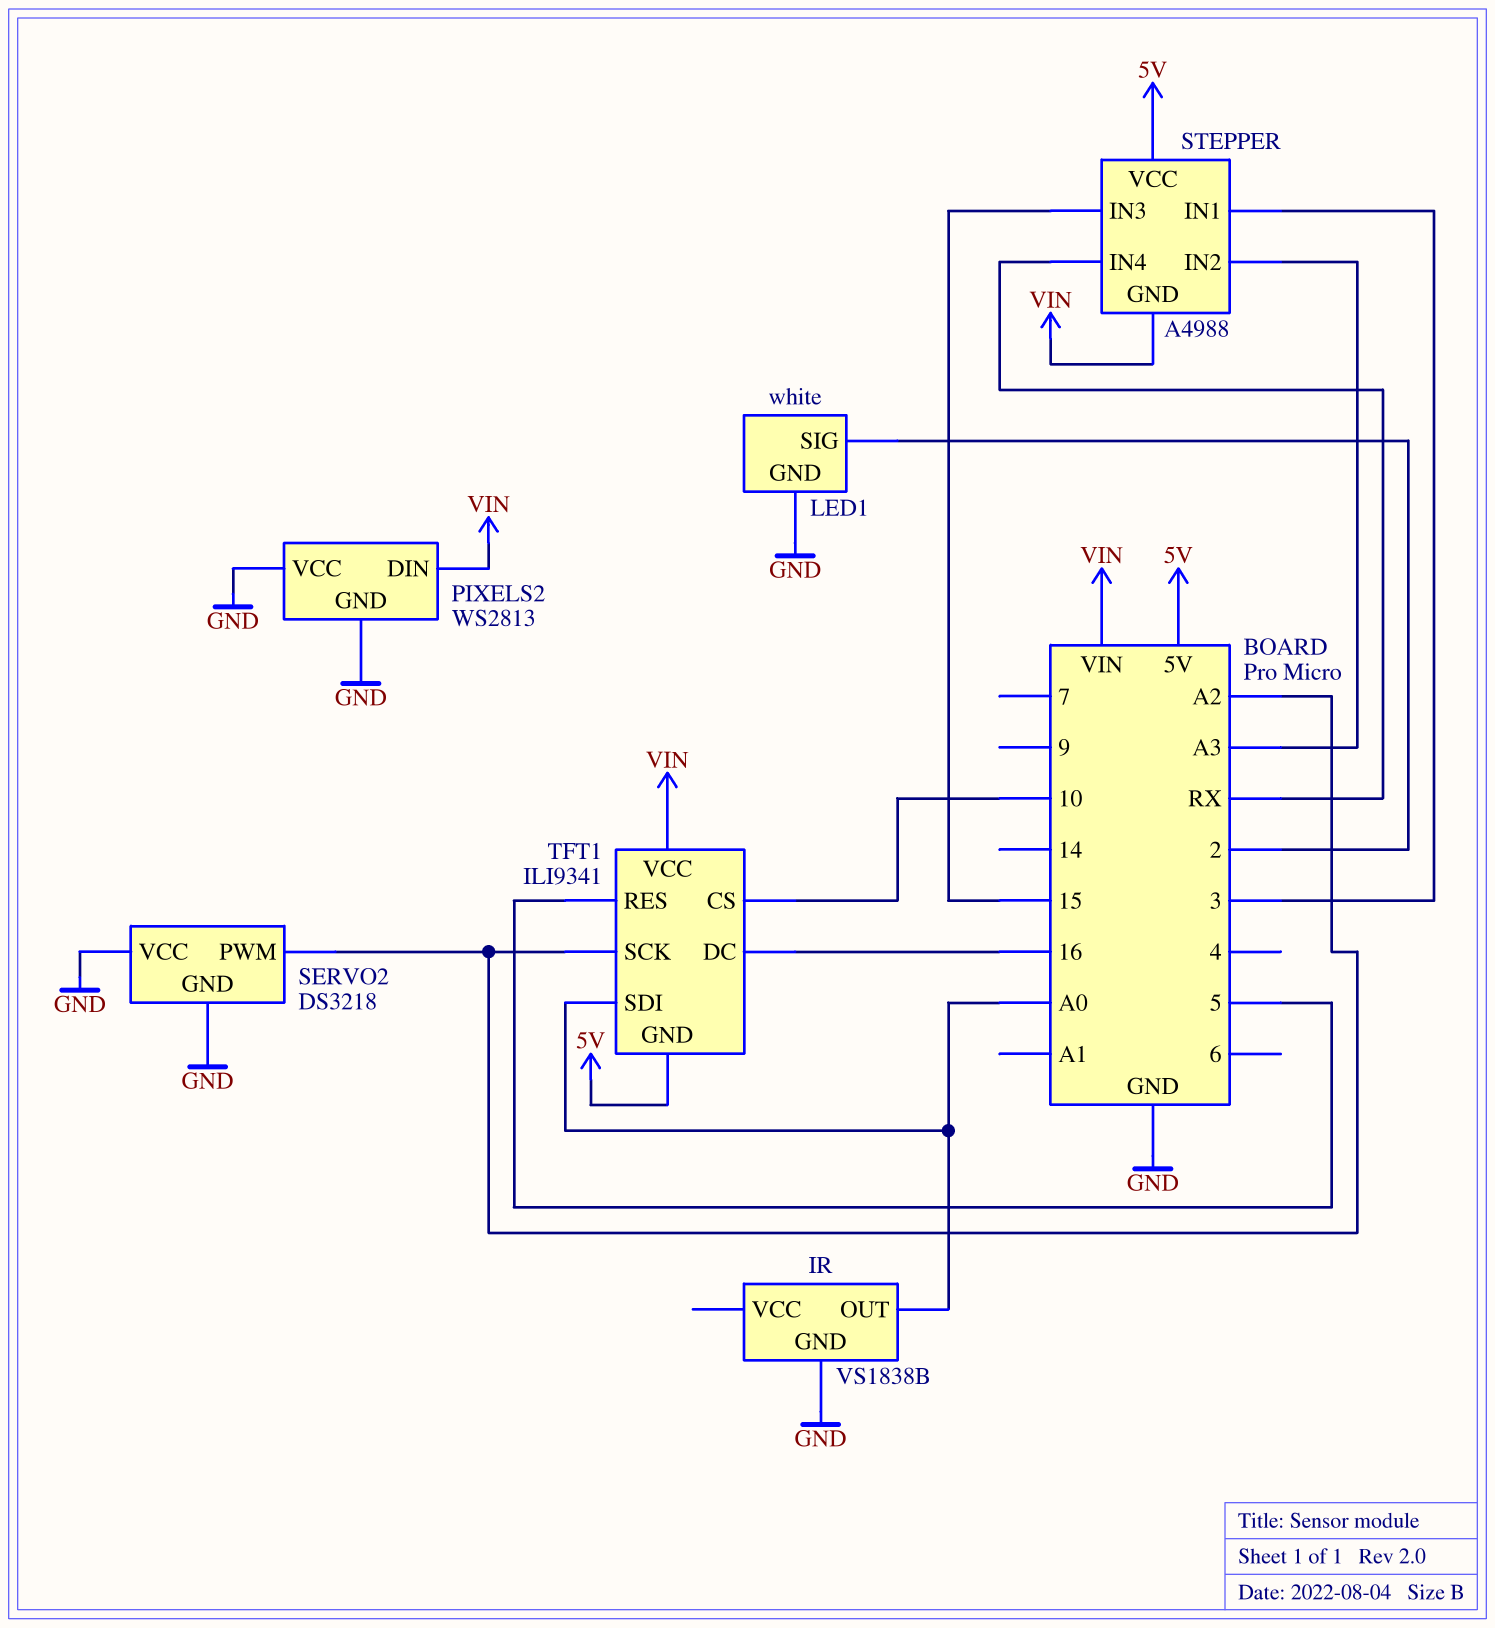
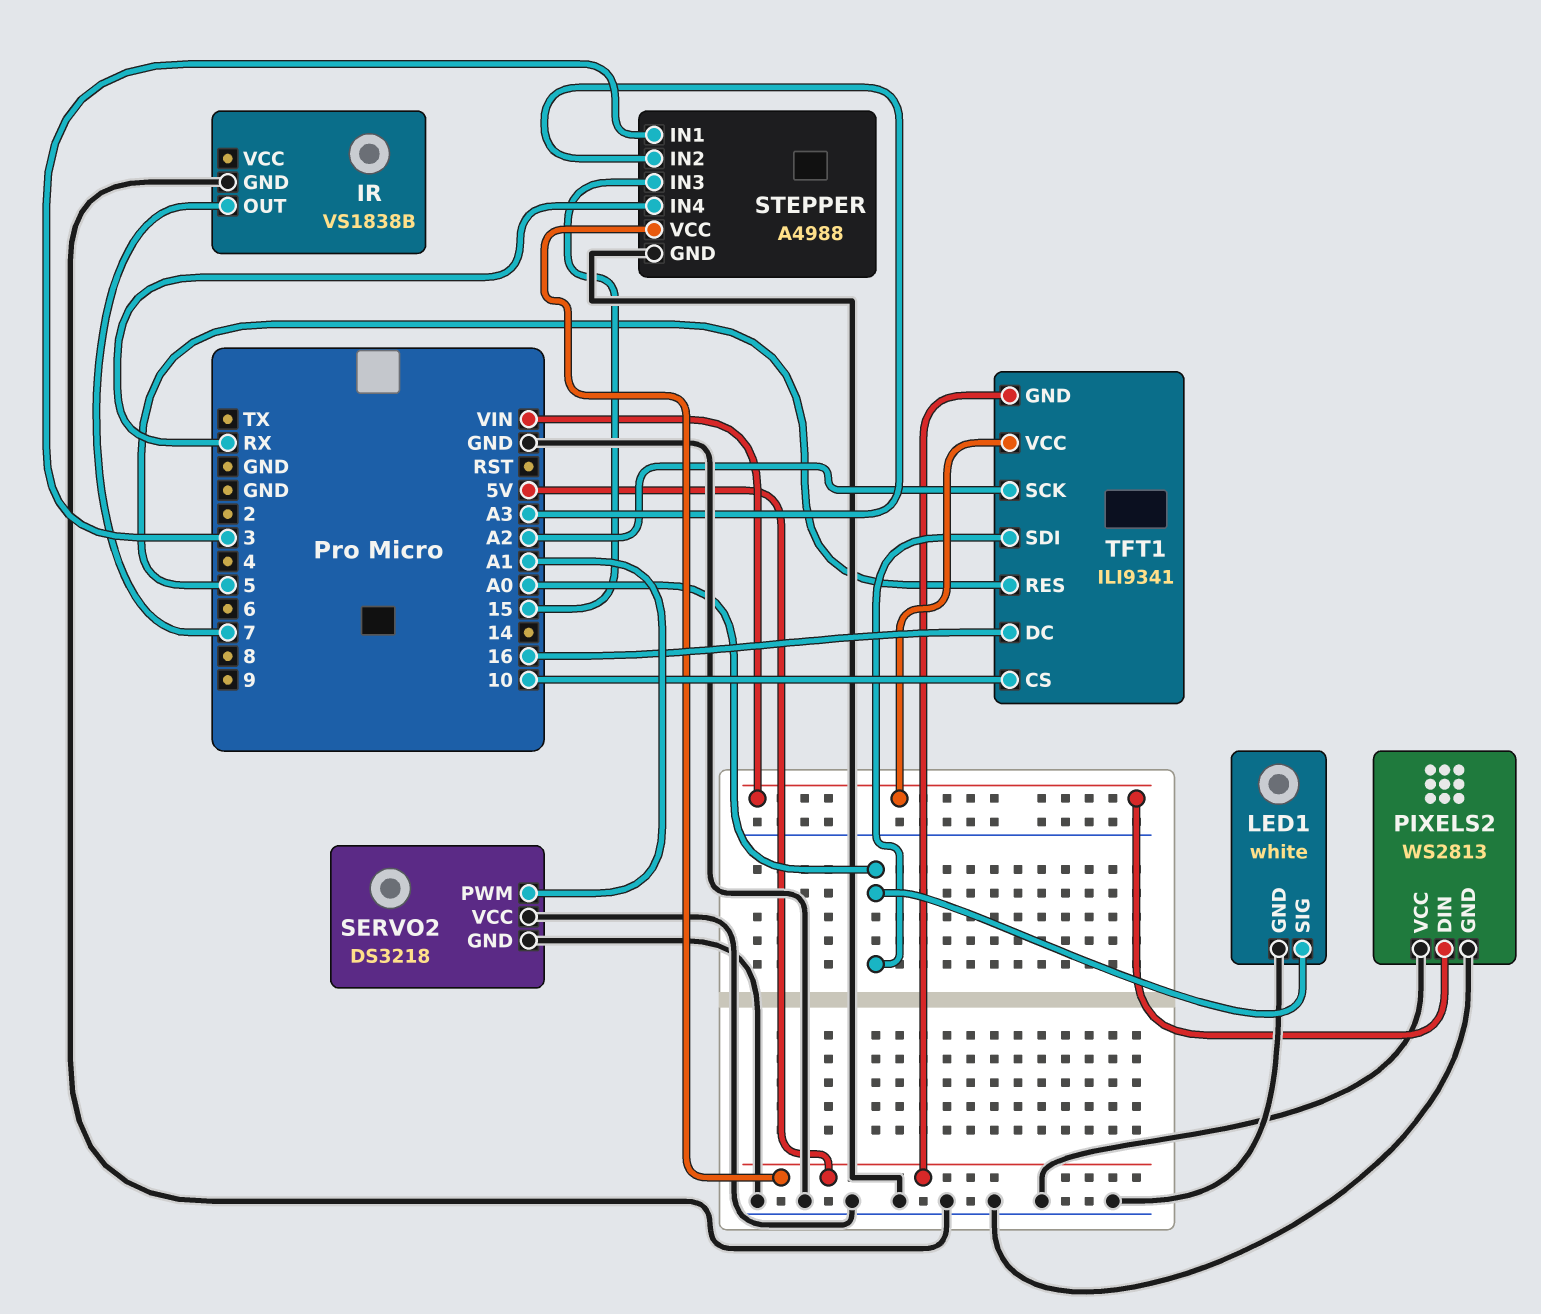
IR pin OUT: A0 -> 7
LED1 pin SIG: 2 -> A0
SERVO2 pin PWM: A2 -> A1
STEPPER pin GND: VIN -> GND

